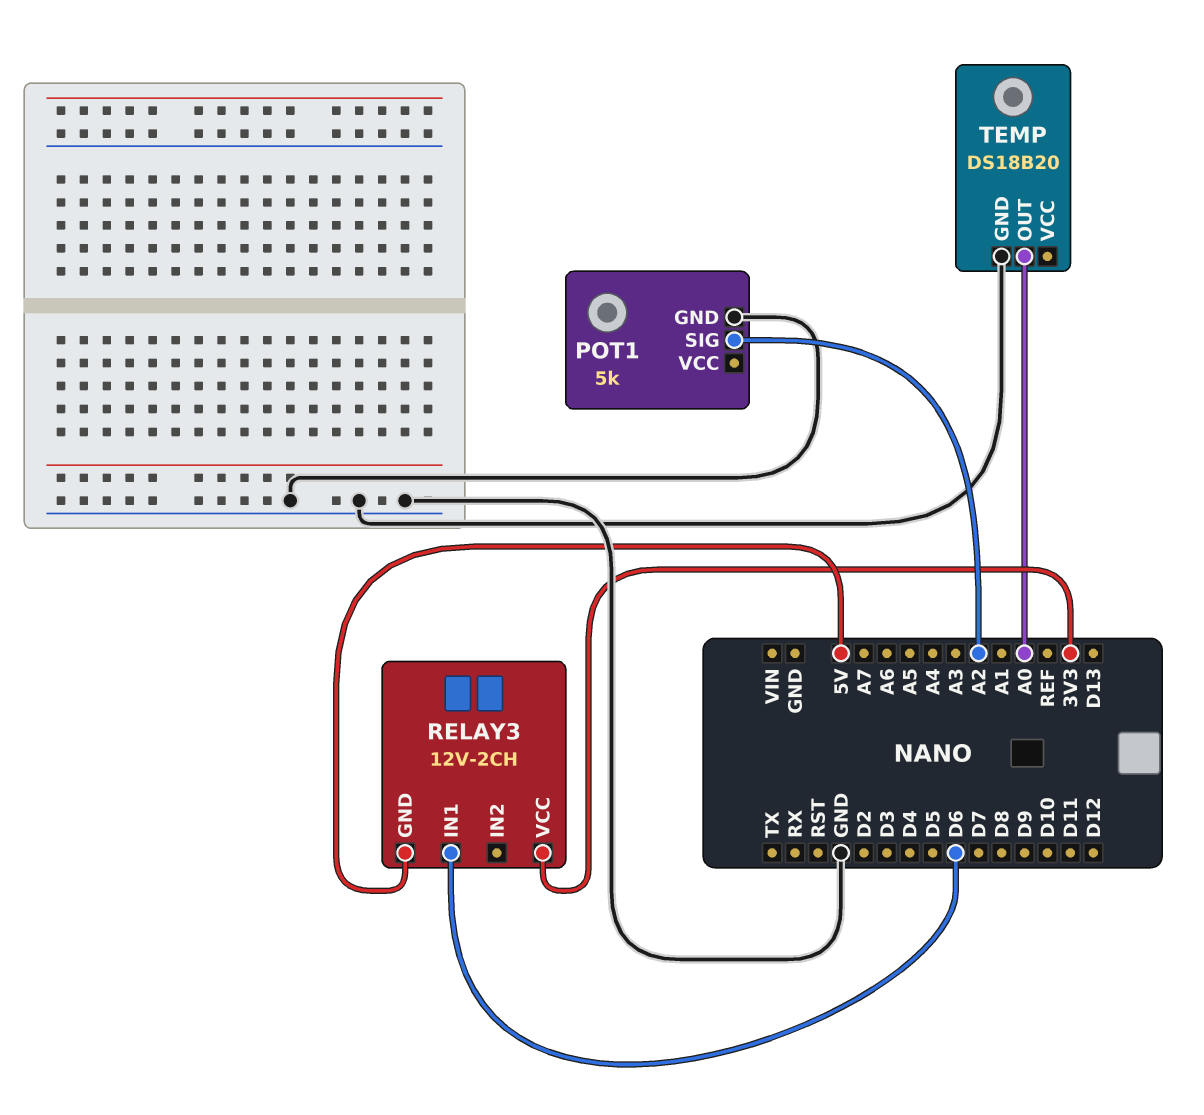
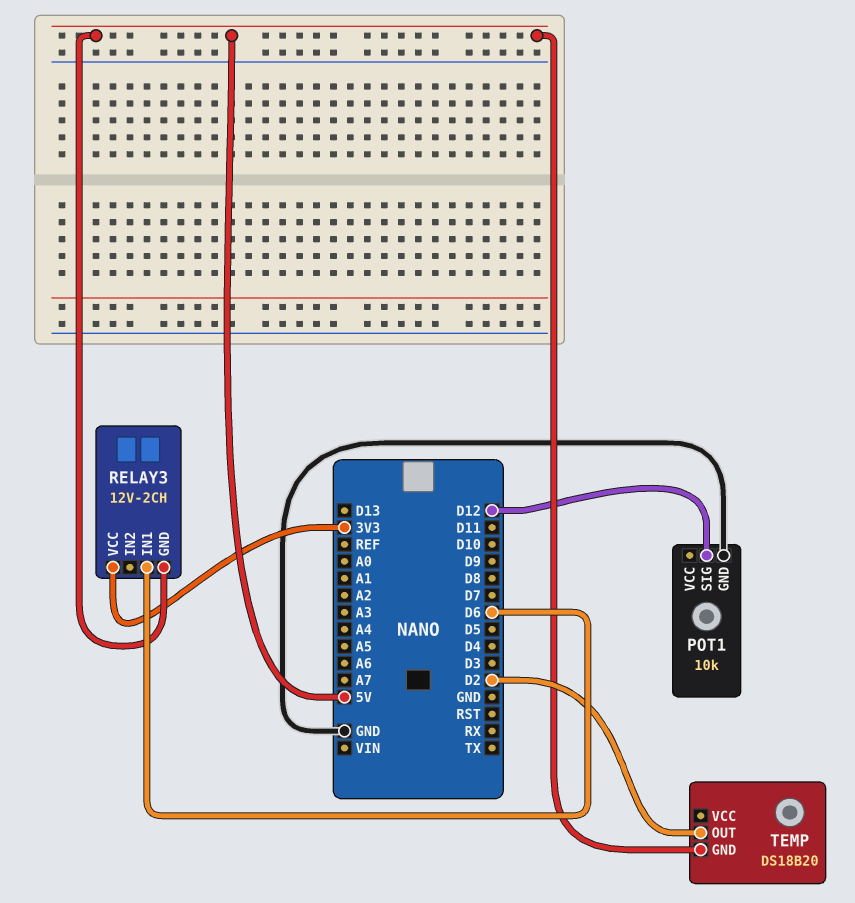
POT1: 5k -> 10k
POT1 pin SIG: A2 -> D12
TEMP pin GND: GND -> 5V
TEMP pin OUT: A0 -> D2

